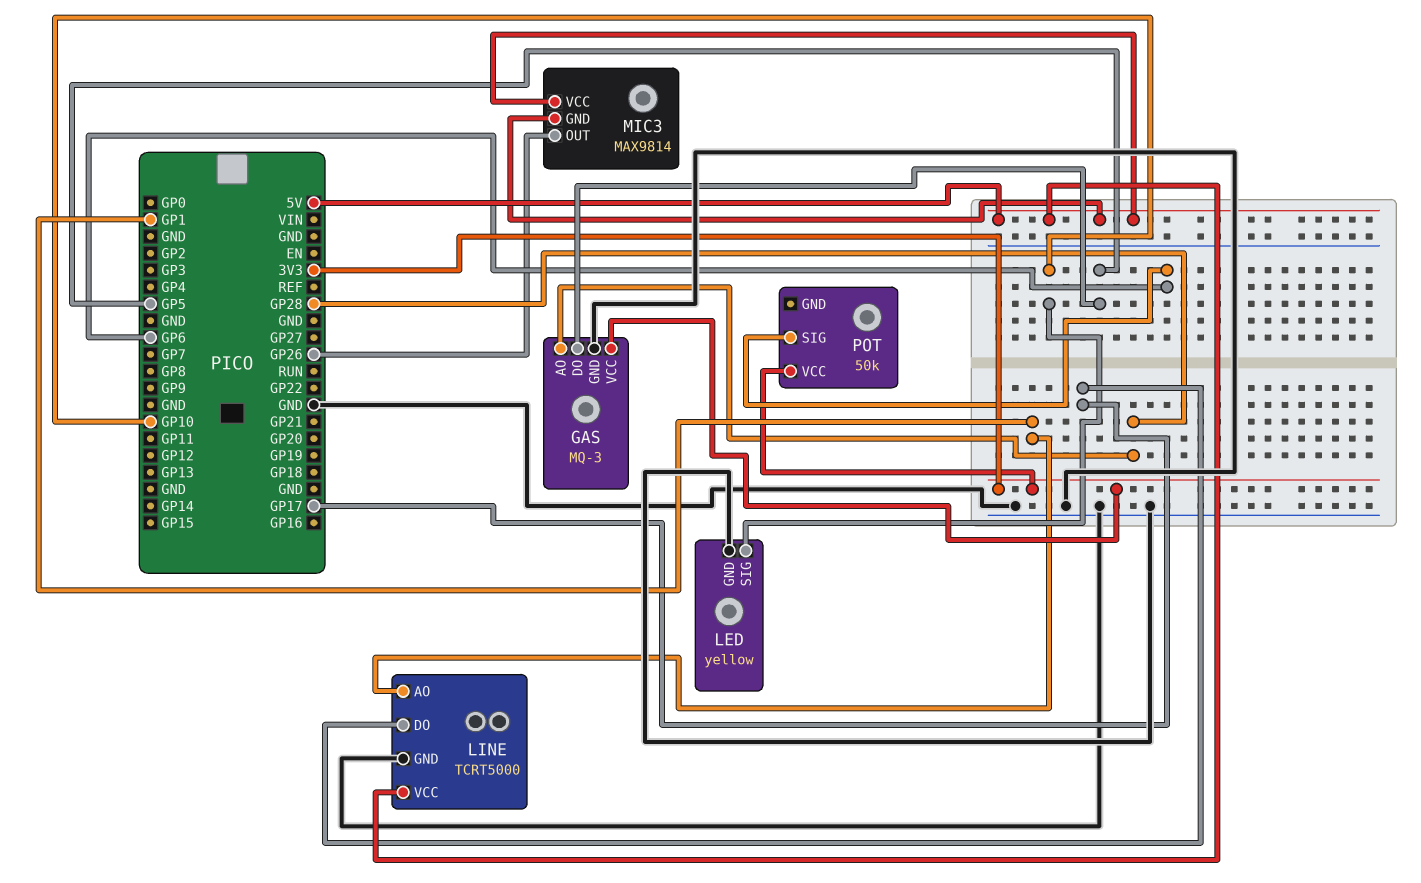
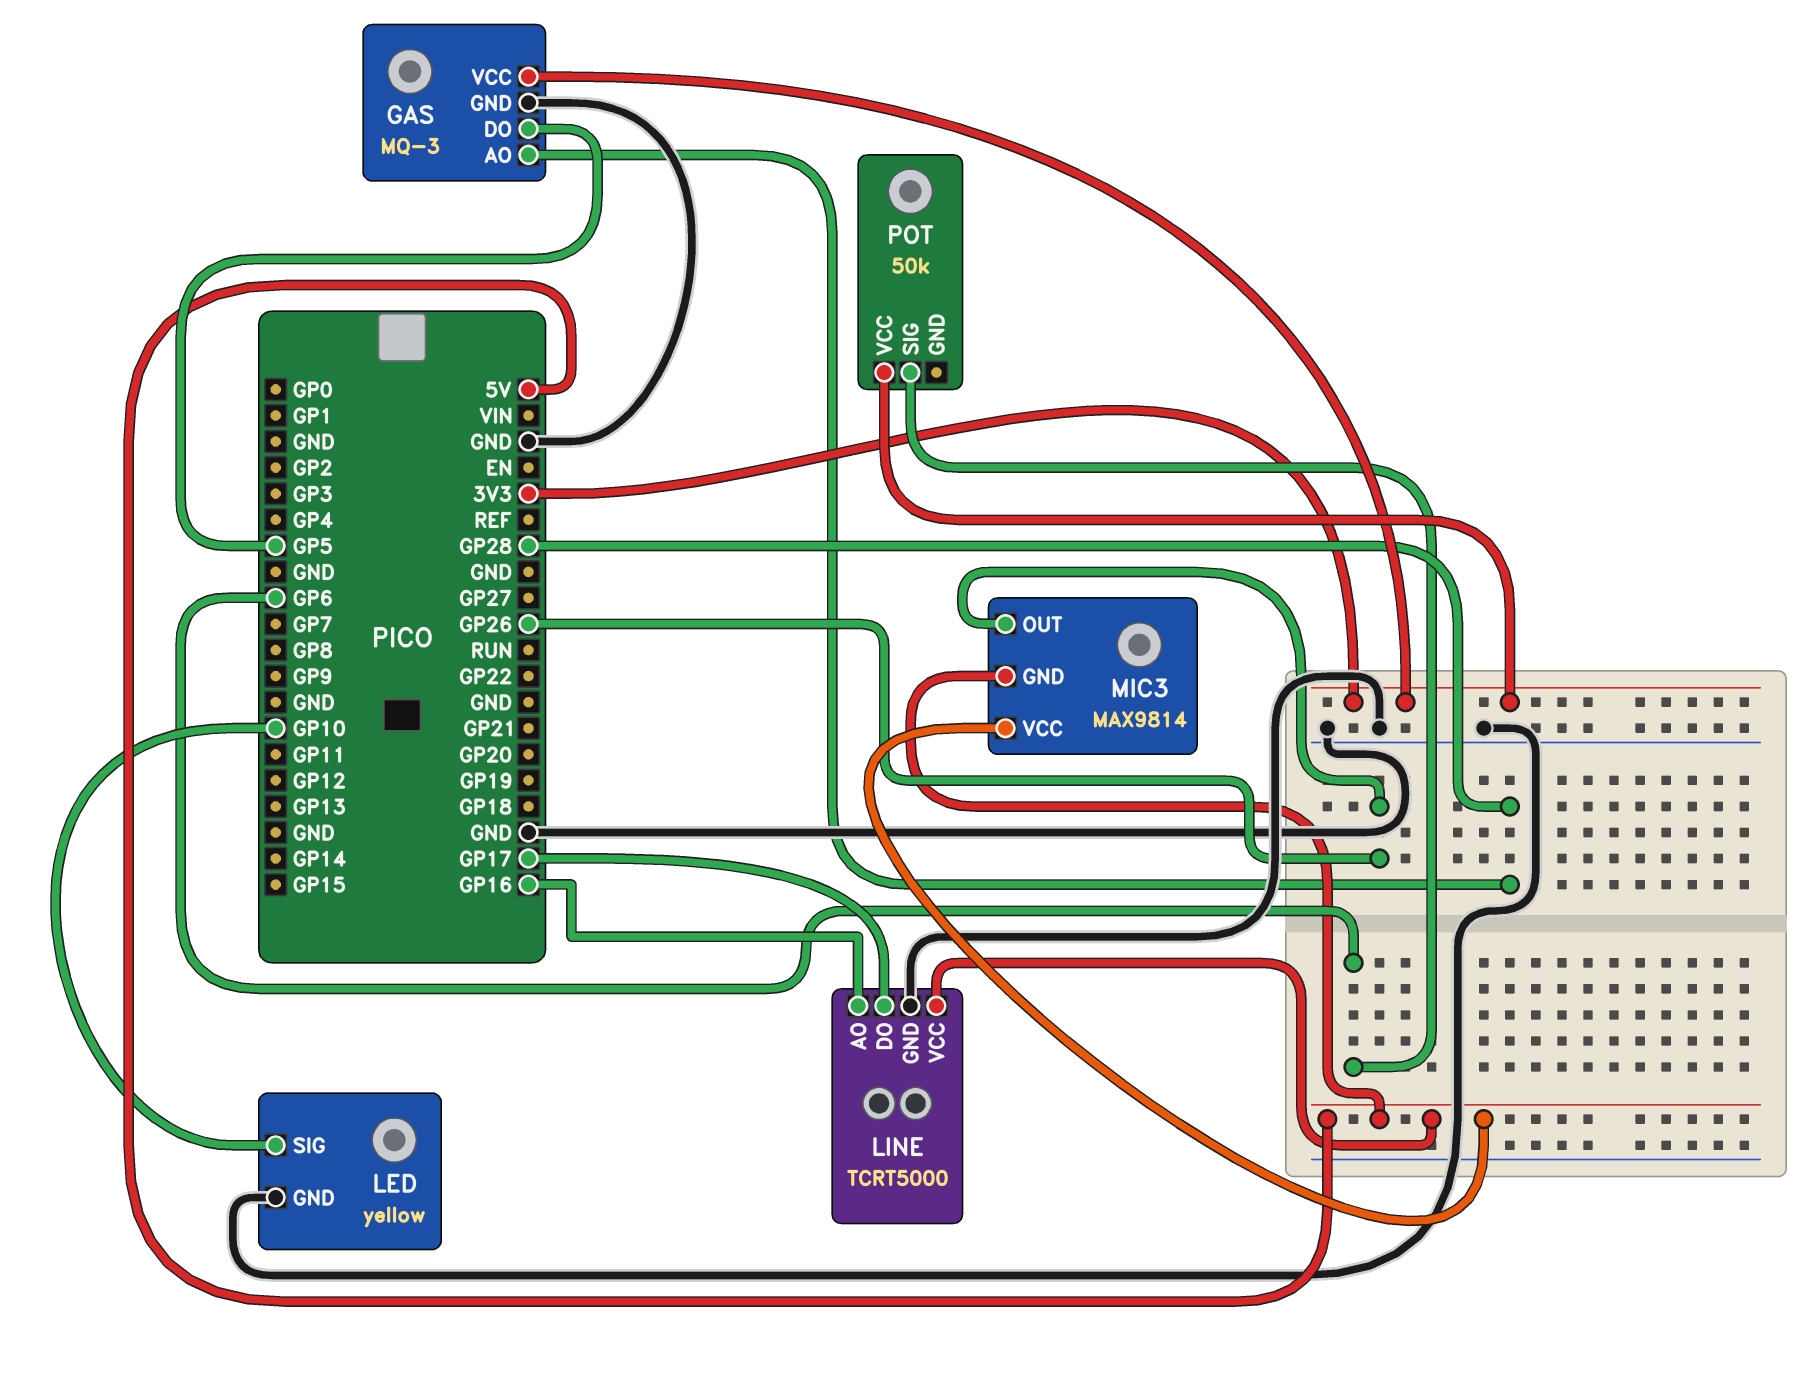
LINE pin AO: GP1 -> GP16

